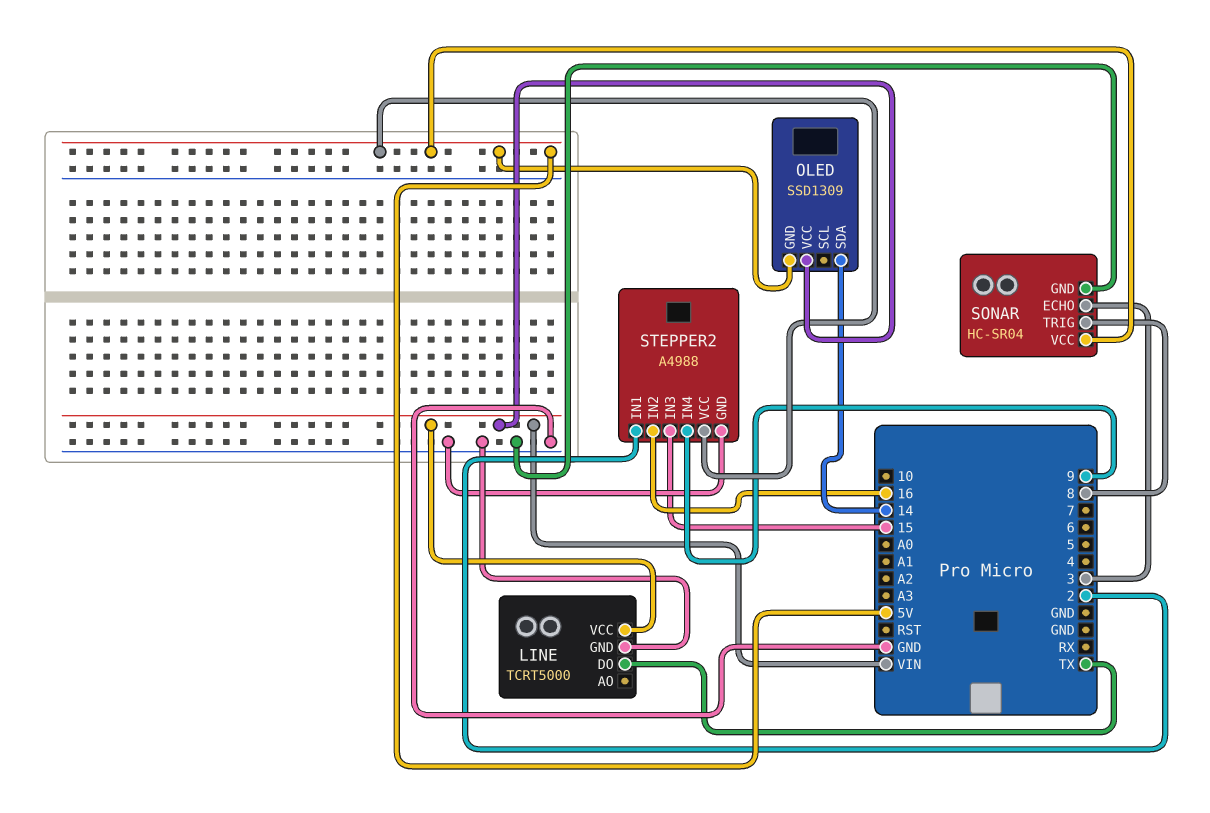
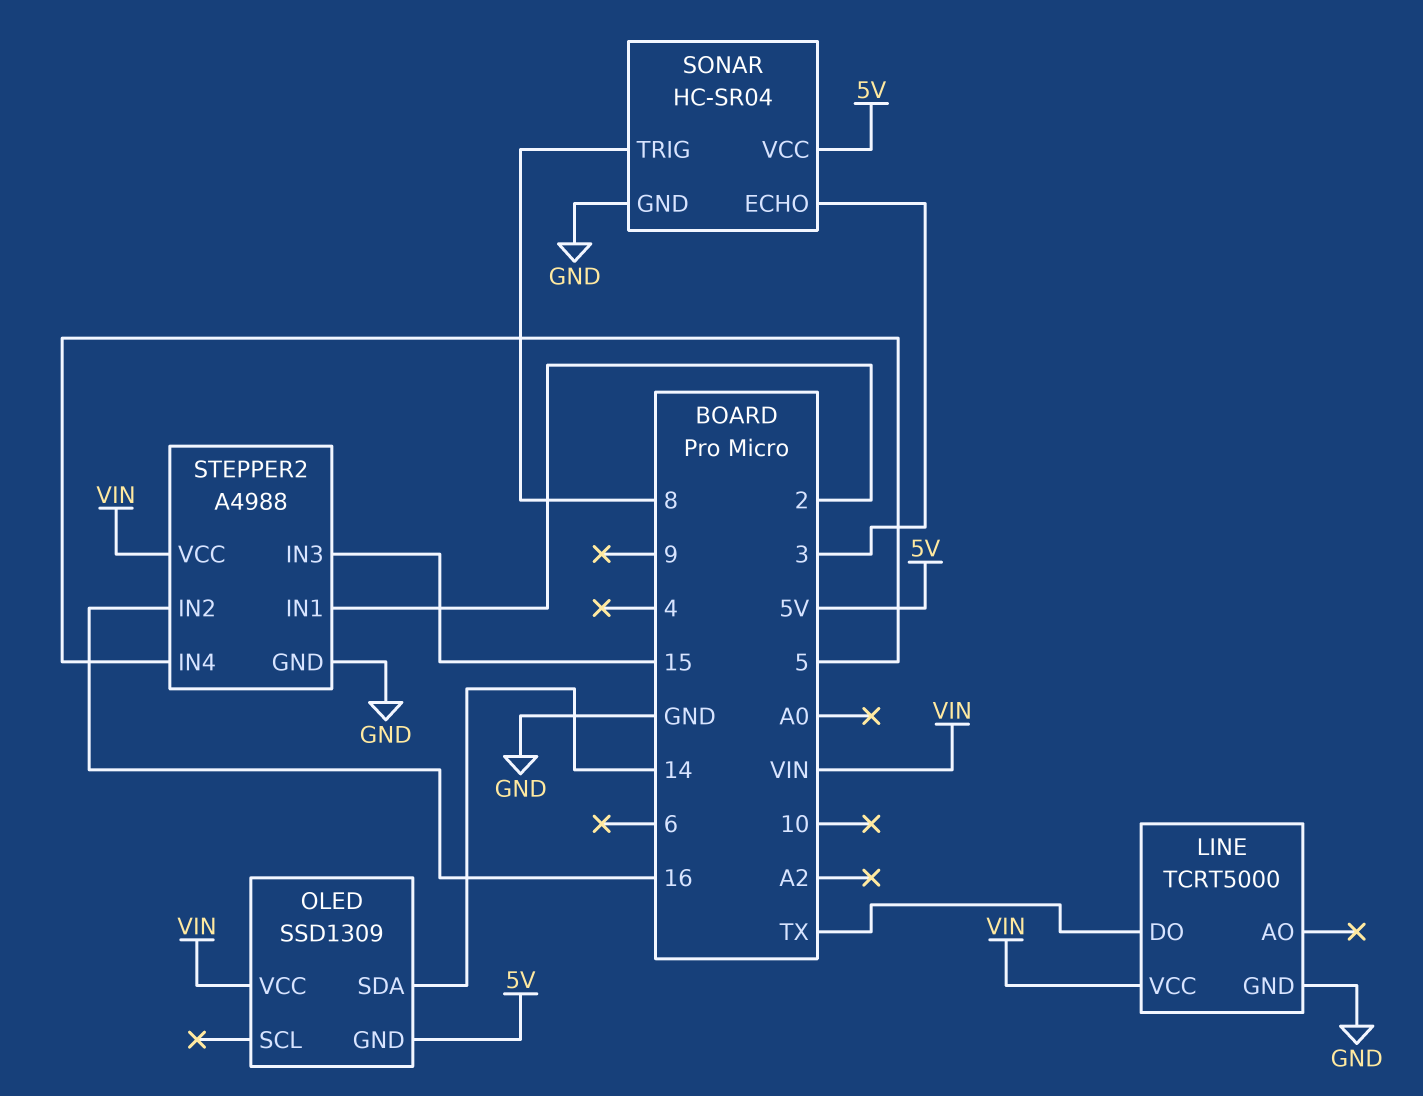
STEPPER2 pin IN4: 9 -> 5
STEPPER2 pin VCC: 5V -> VIN

